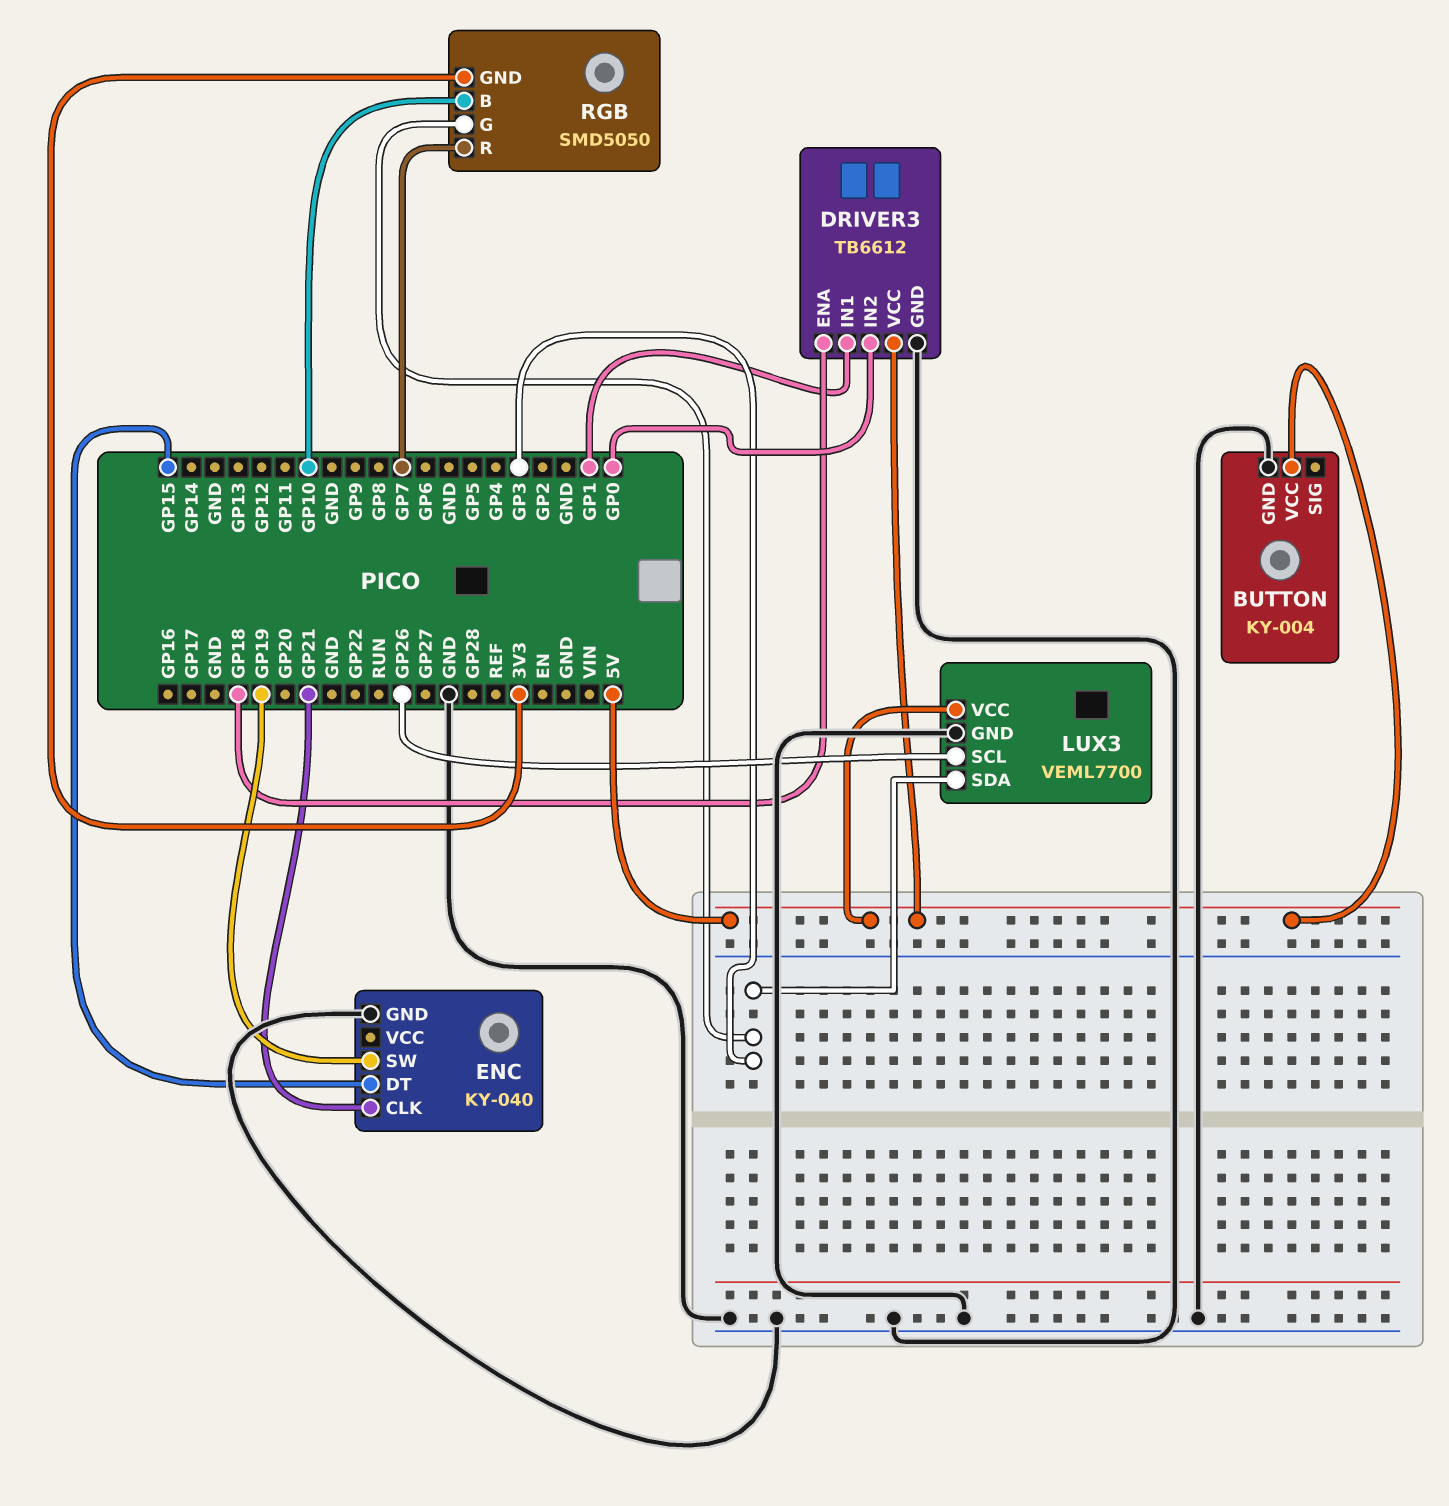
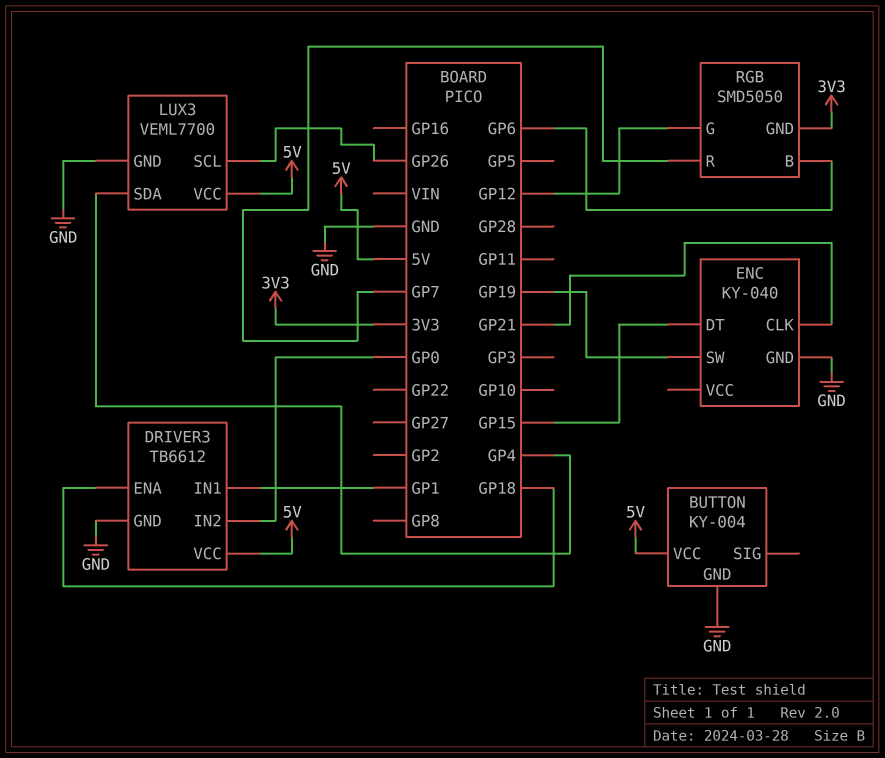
LUX3 pin SDA: GP3 -> GP4
RGB pin B: GP10 -> GP6
RGB pin G: GP3 -> GP12

